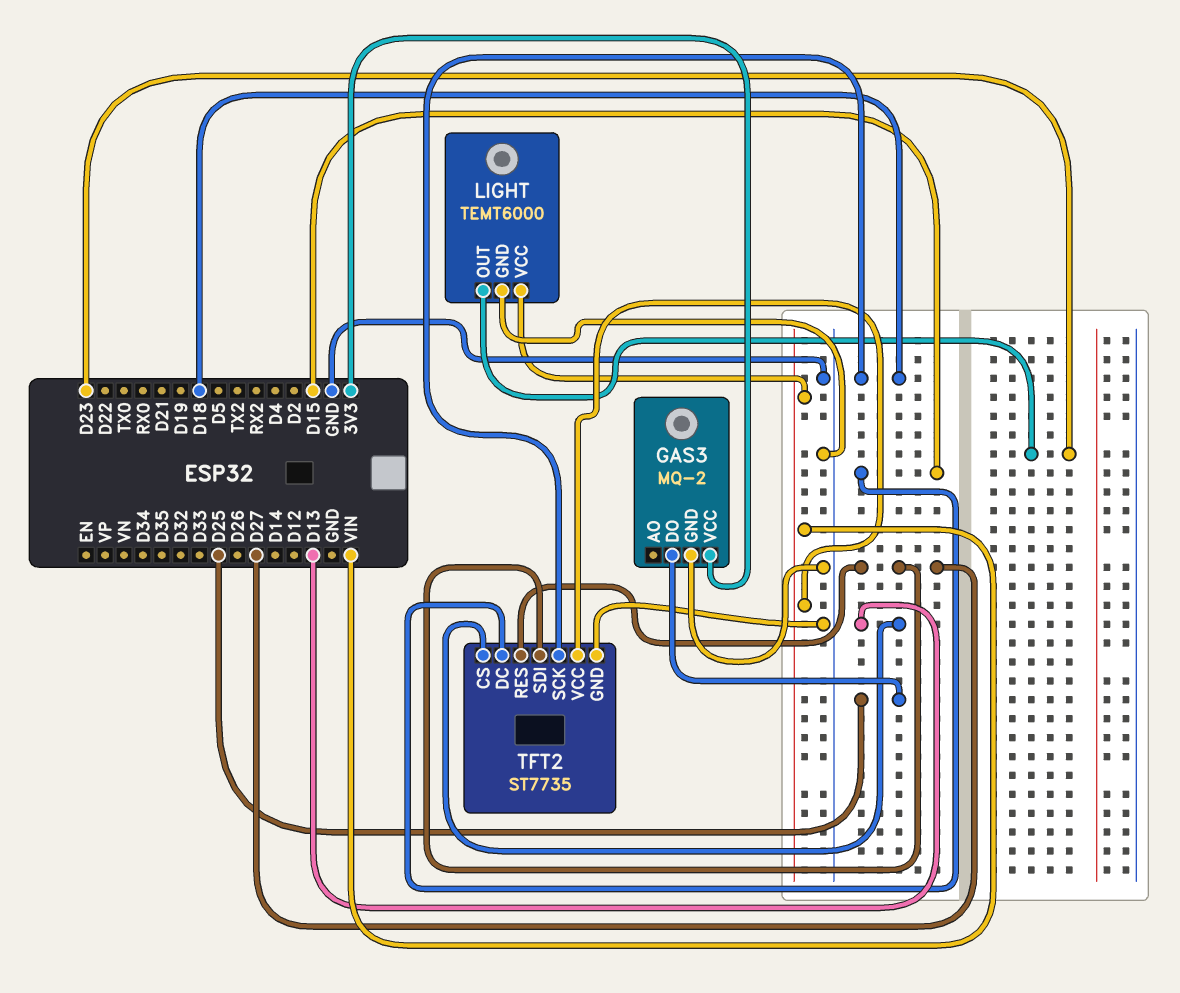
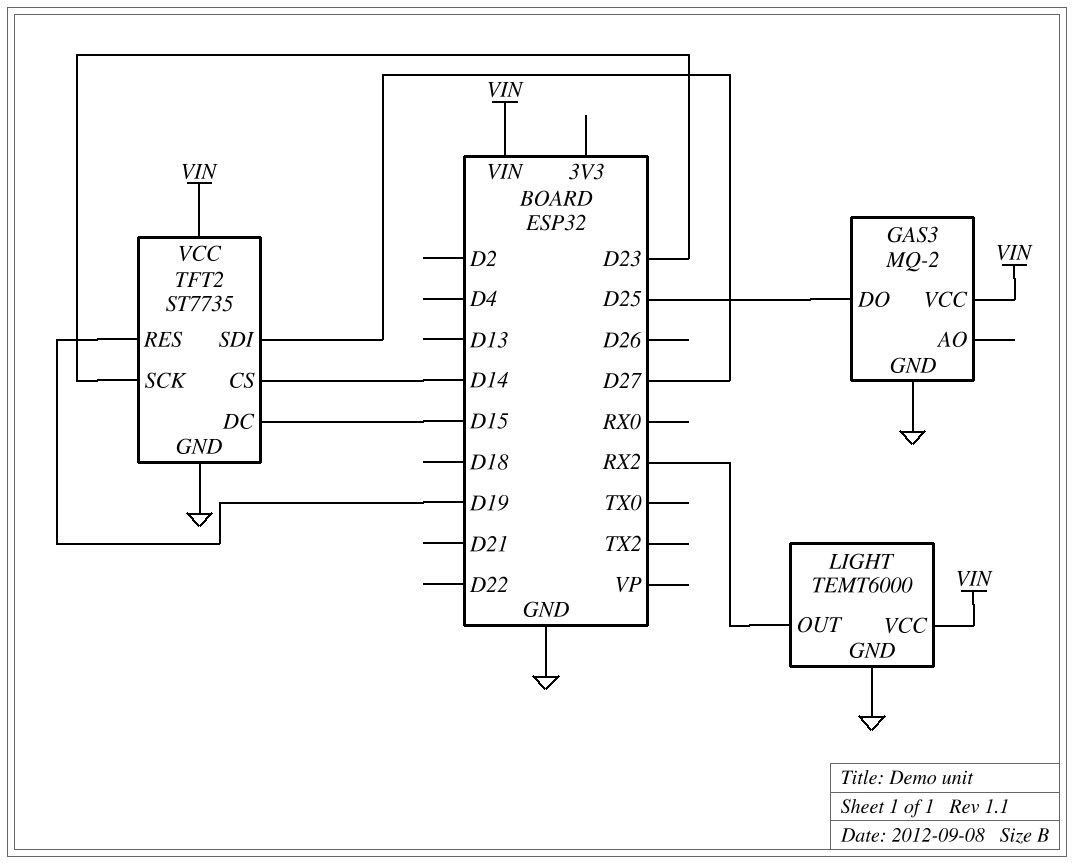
GAS3 pin VCC: 3V3 -> VIN
LIGHT pin OUT: D23 -> RX2
TFT2 pin CS: D13 -> D14
TFT2 pin RES: D27 -> D19
TFT2 pin SCK: D18 -> D23

